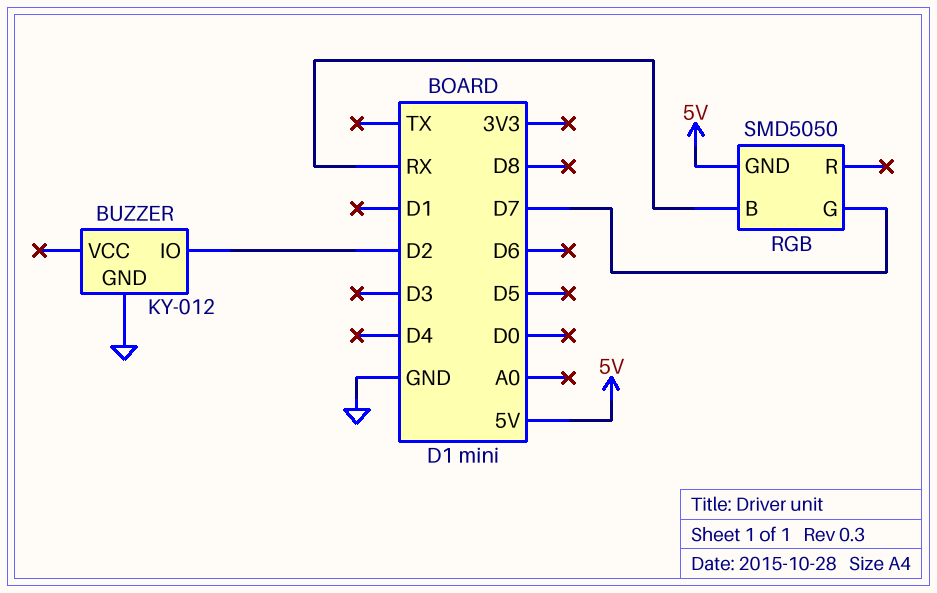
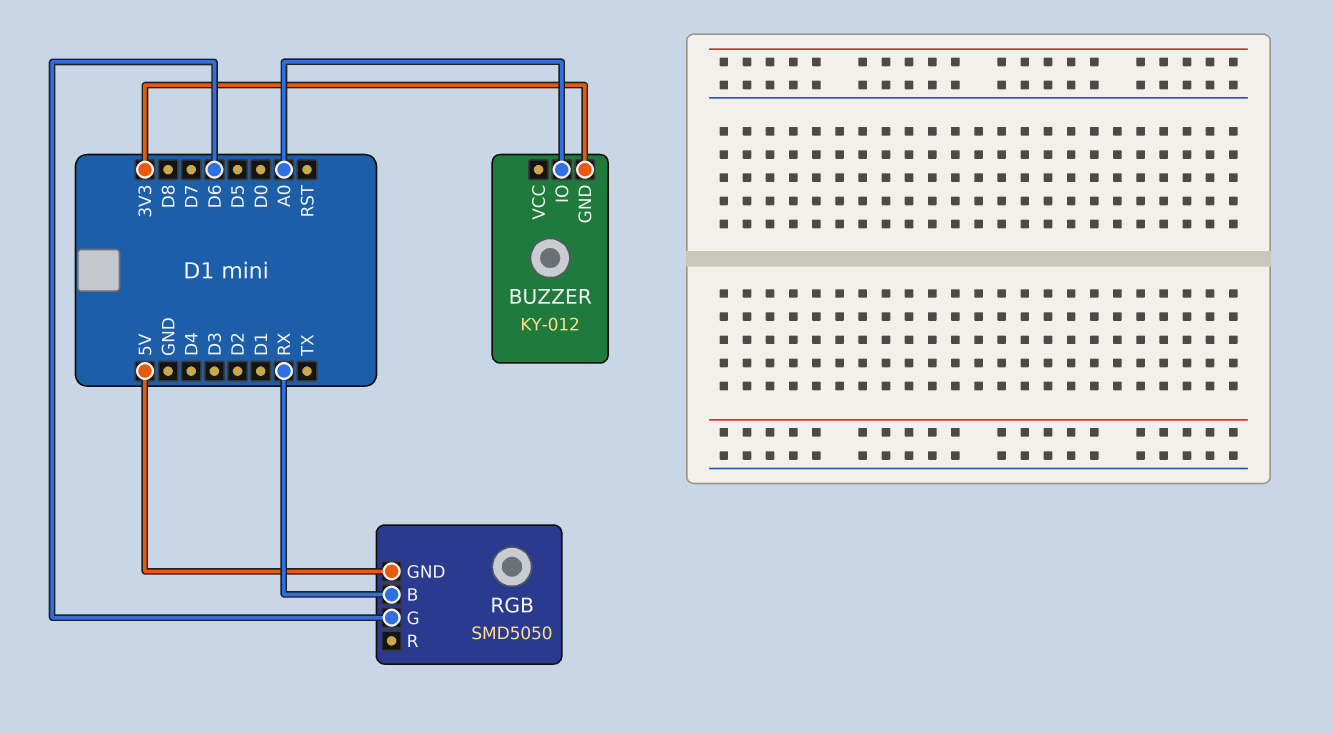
BUZZER pin GND: GND -> 3V3
BUZZER pin IO: D2 -> A0
RGB pin G: D7 -> D6

